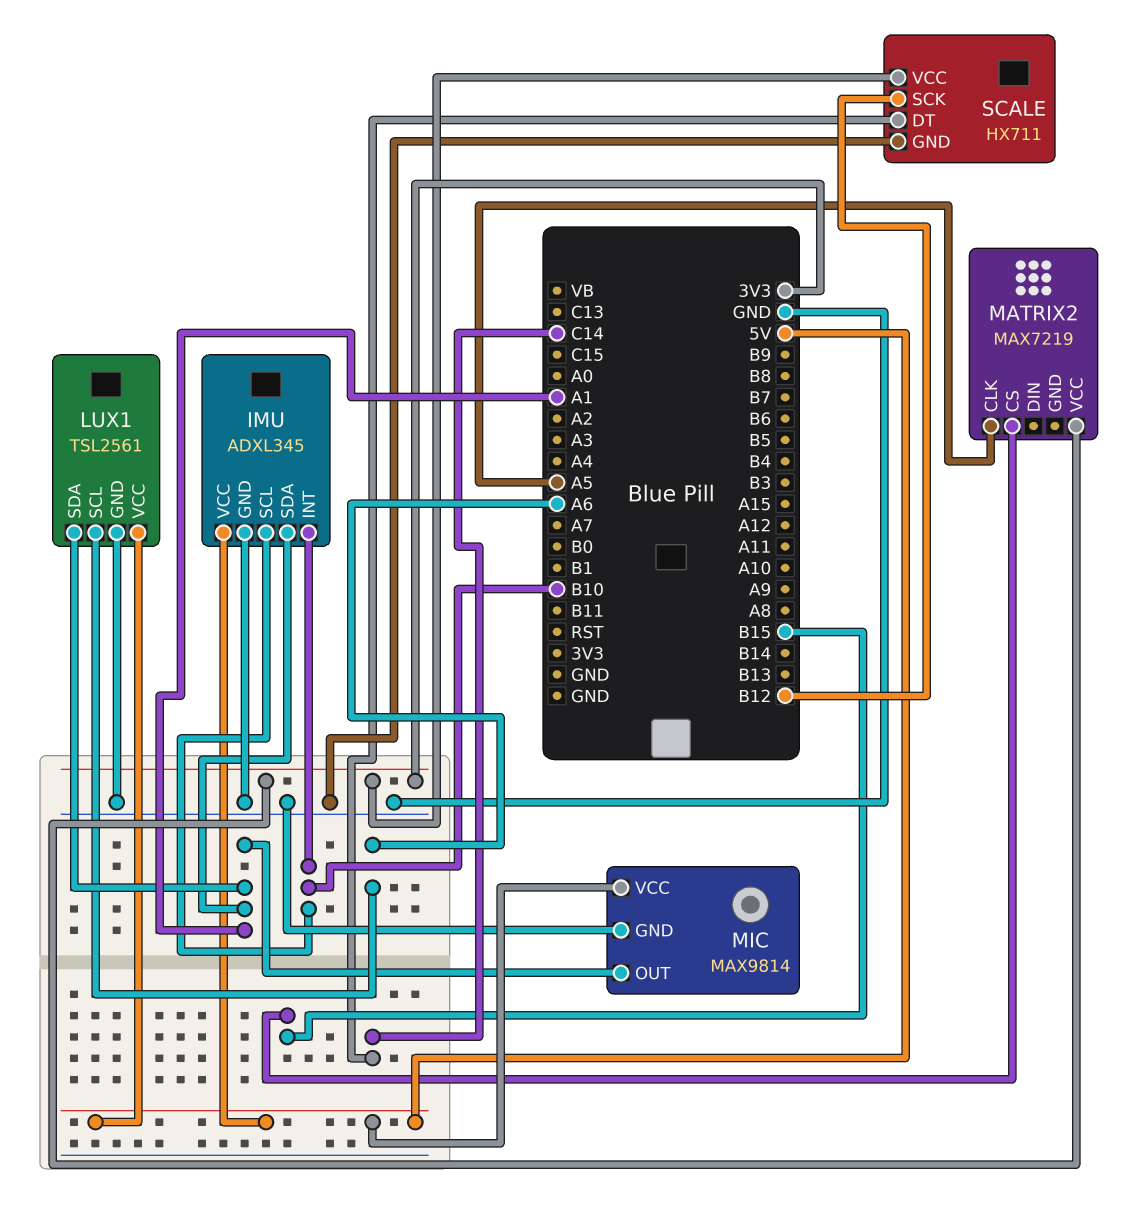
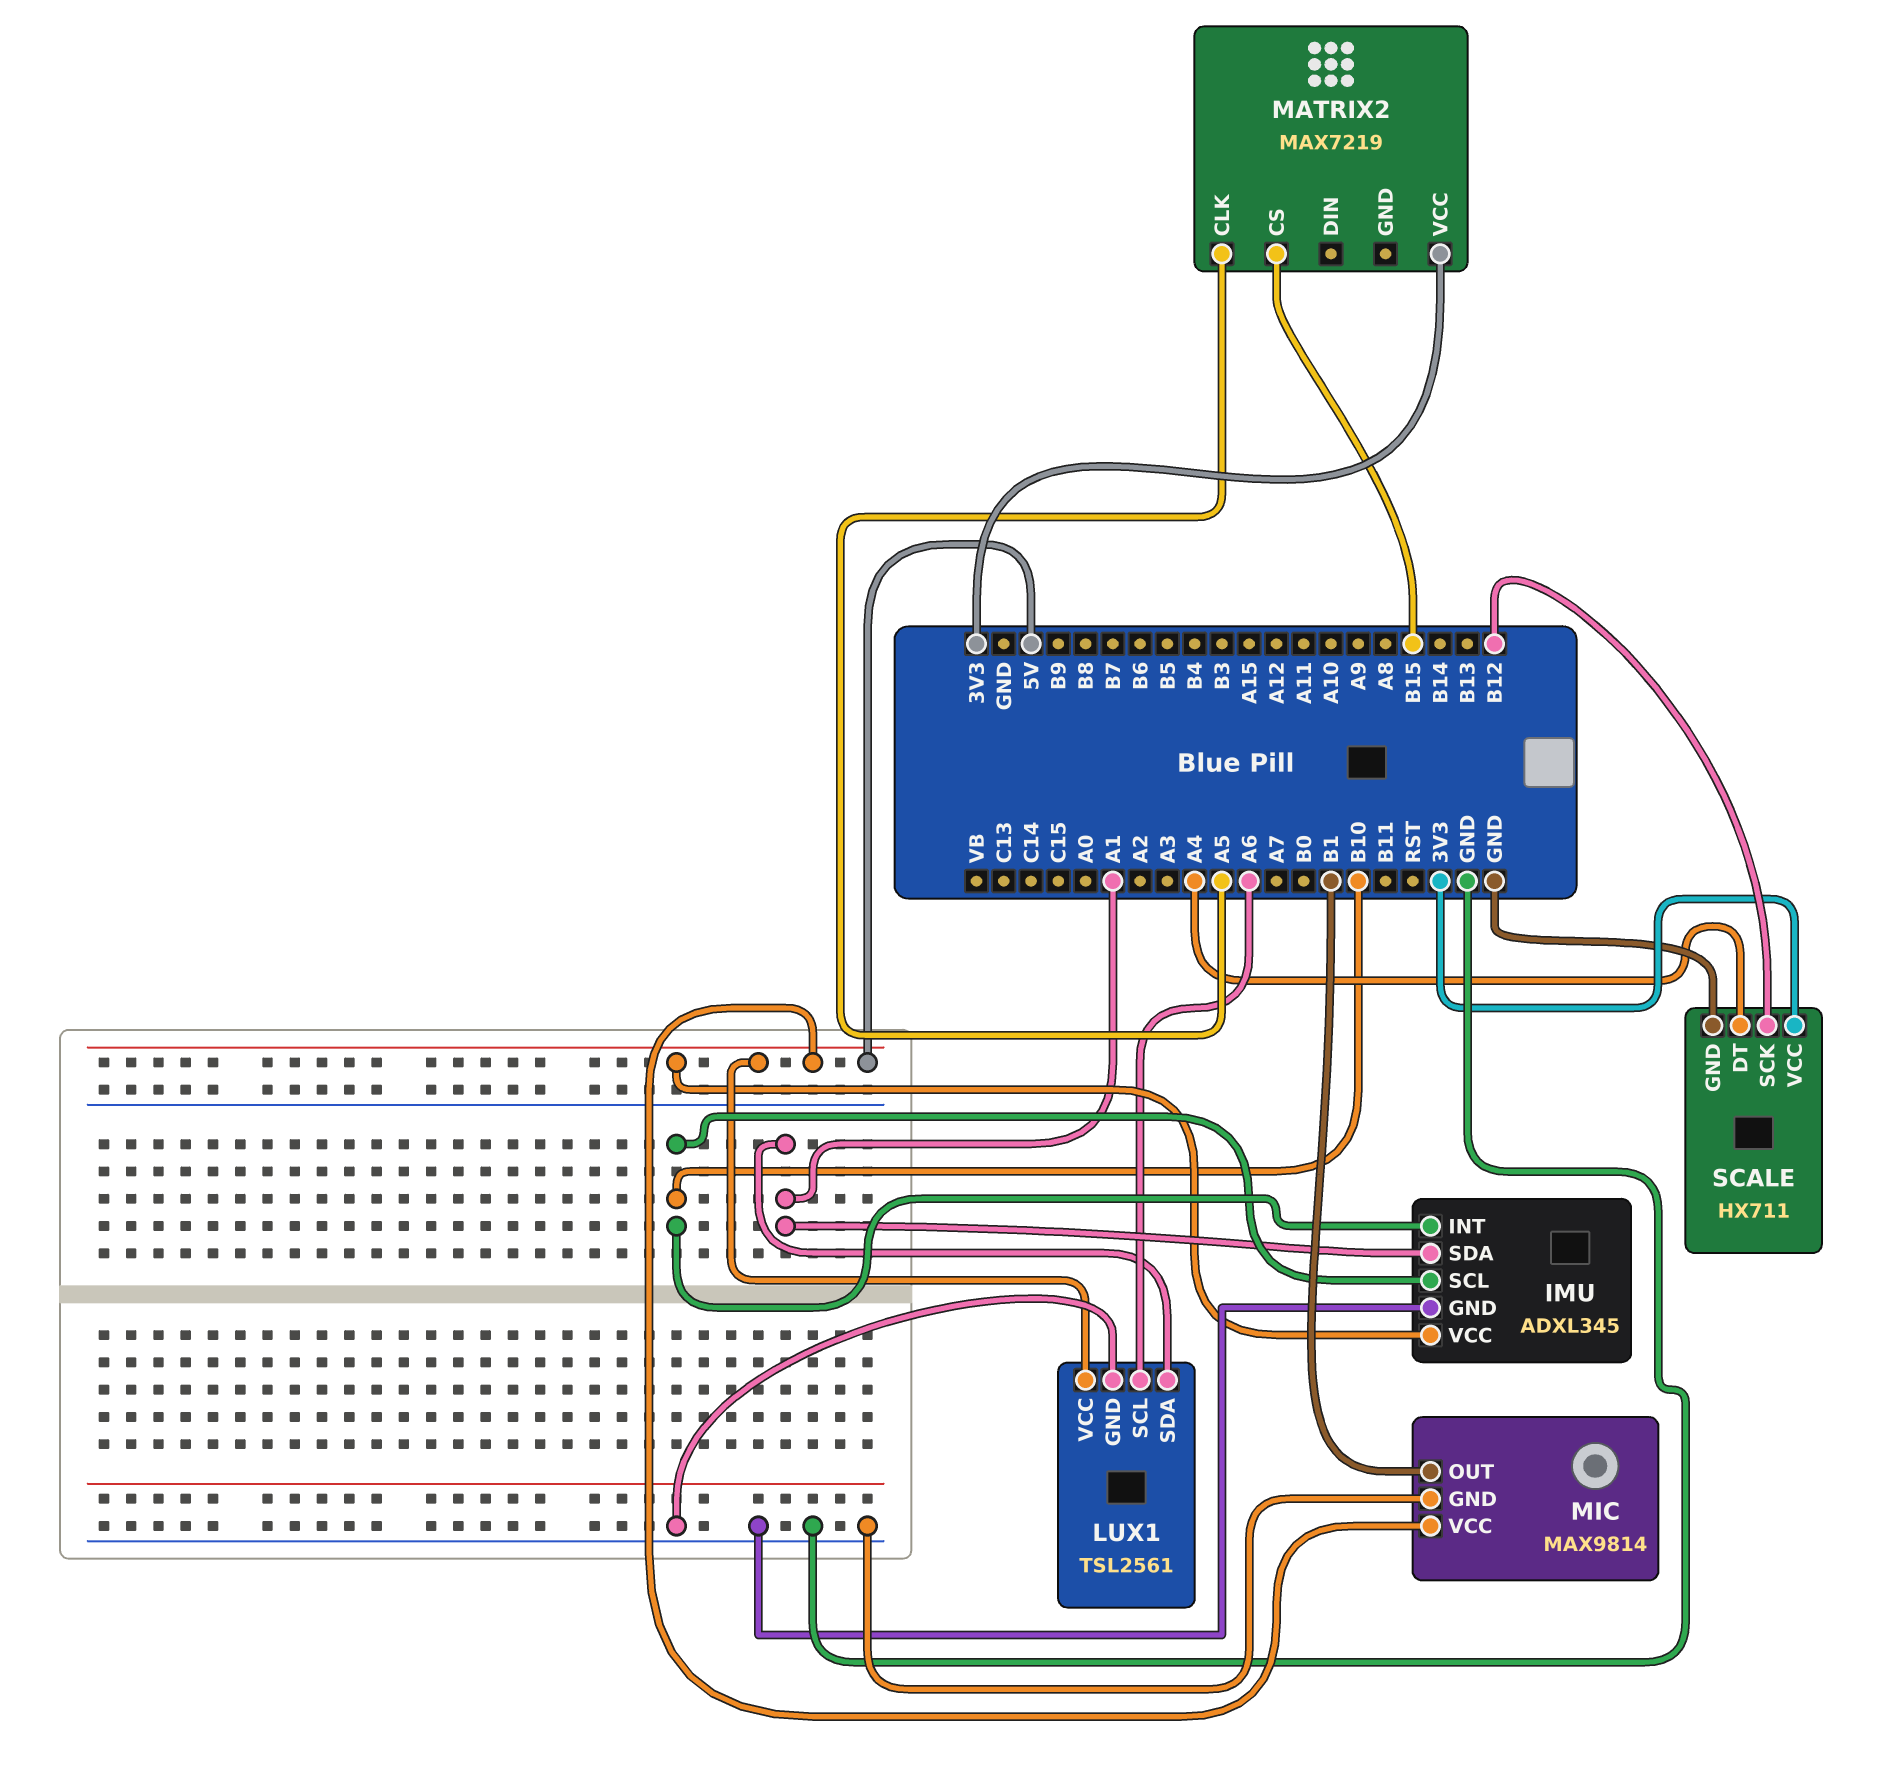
MIC pin OUT: A1 -> B1
SCALE pin DT: C14 -> A4

